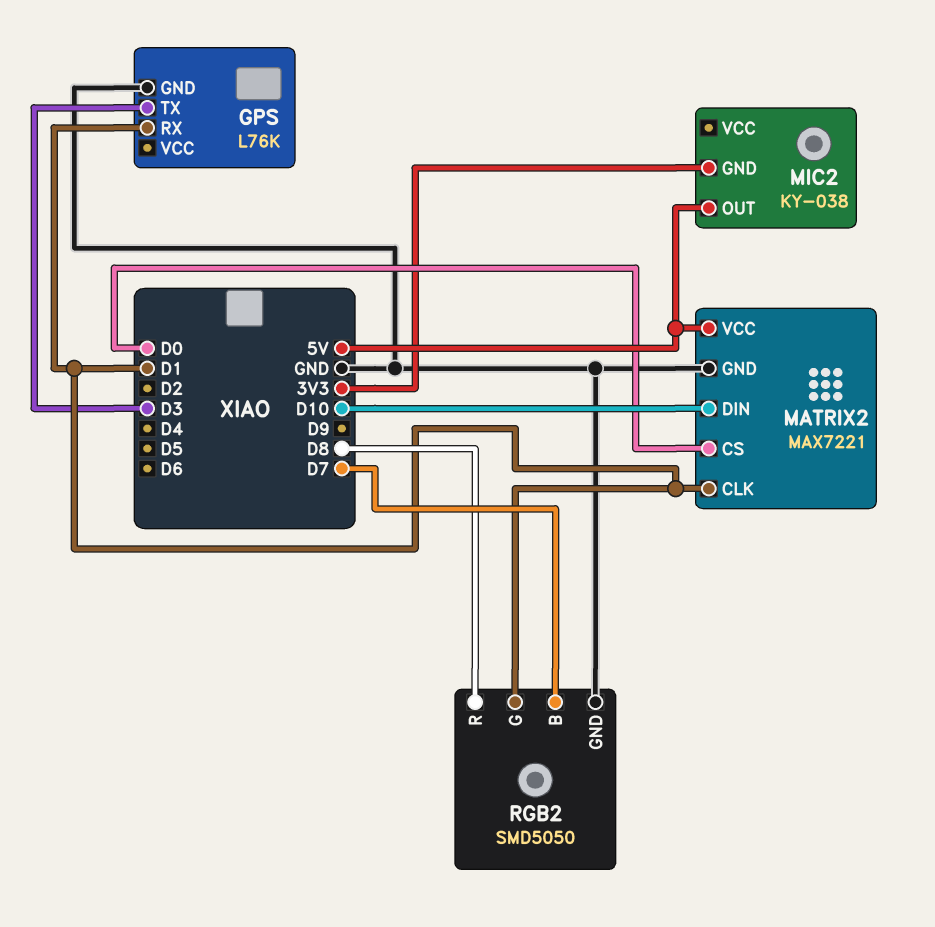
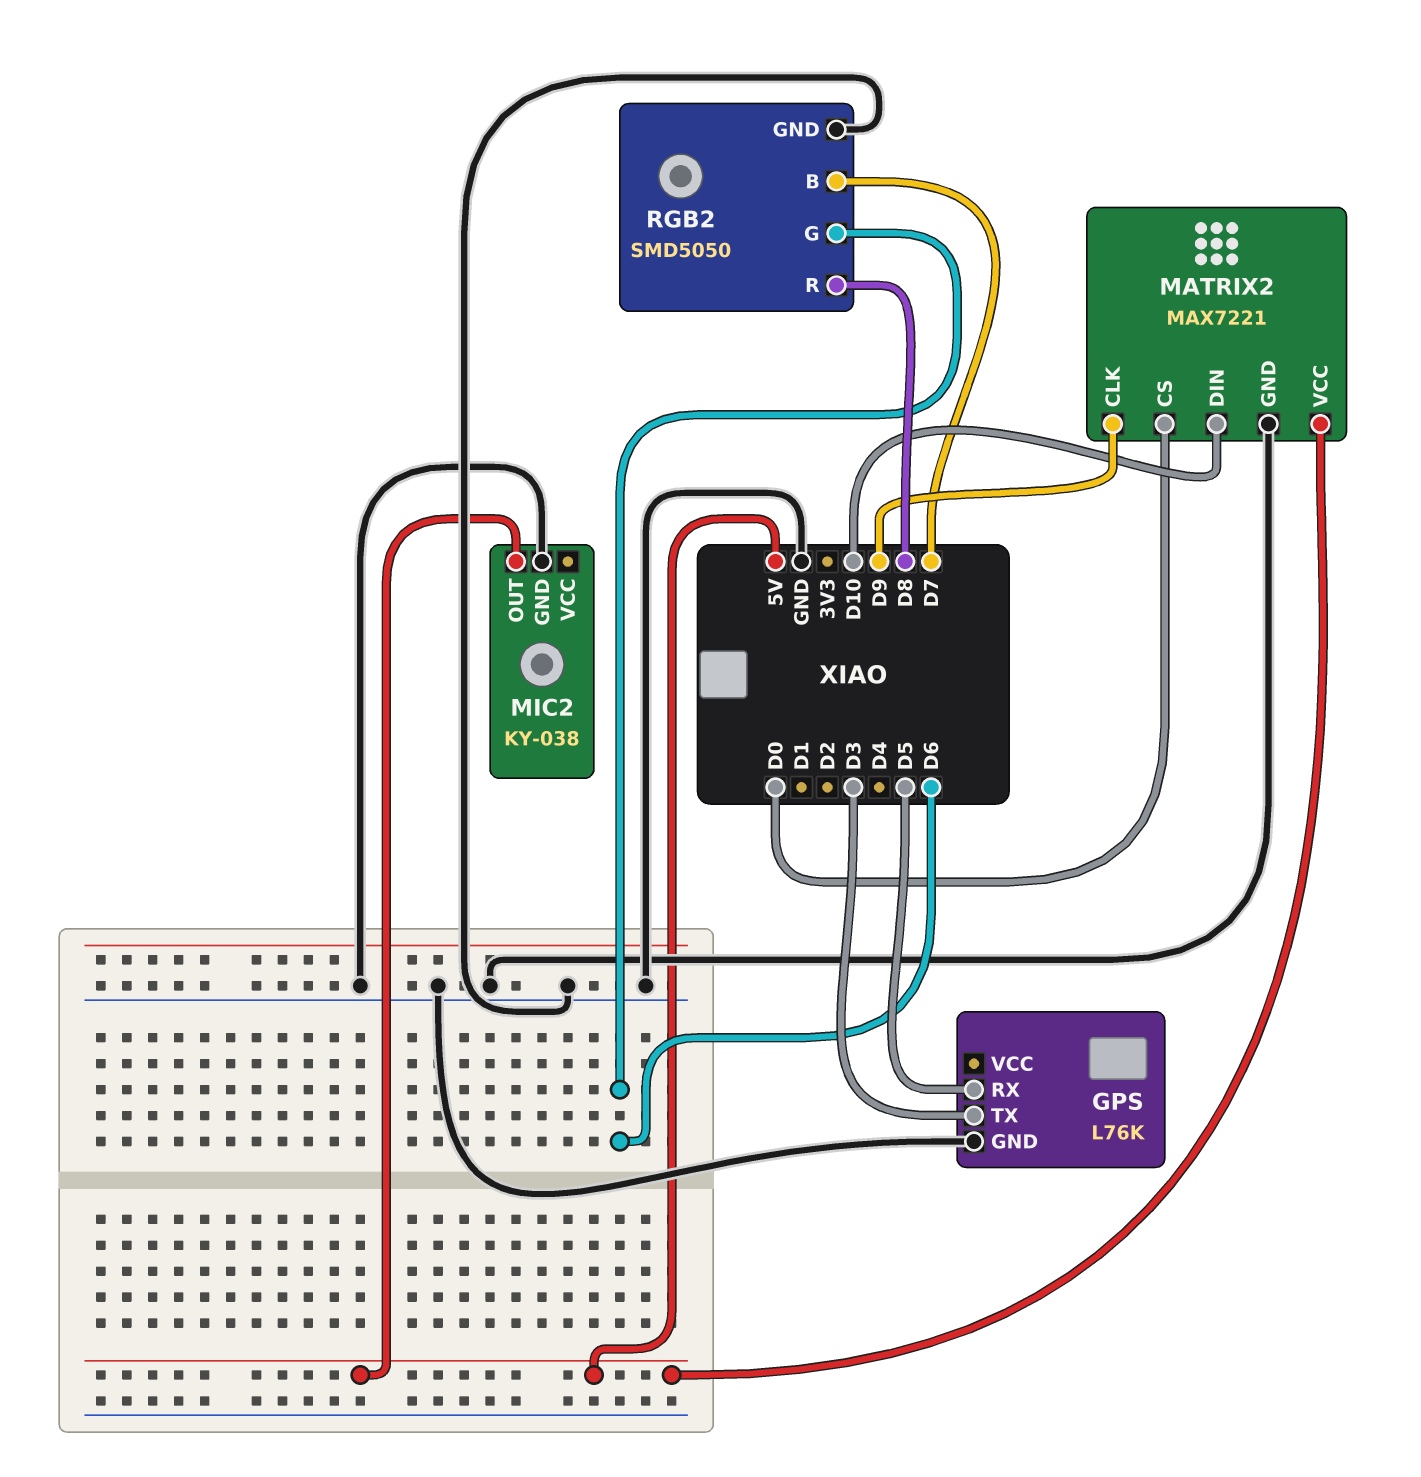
GPS pin RX: D1 -> D5
MATRIX2 pin CLK: D1 -> D9
MIC2 pin GND: 3V3 -> GND
RGB2 pin G: D1 -> D6

